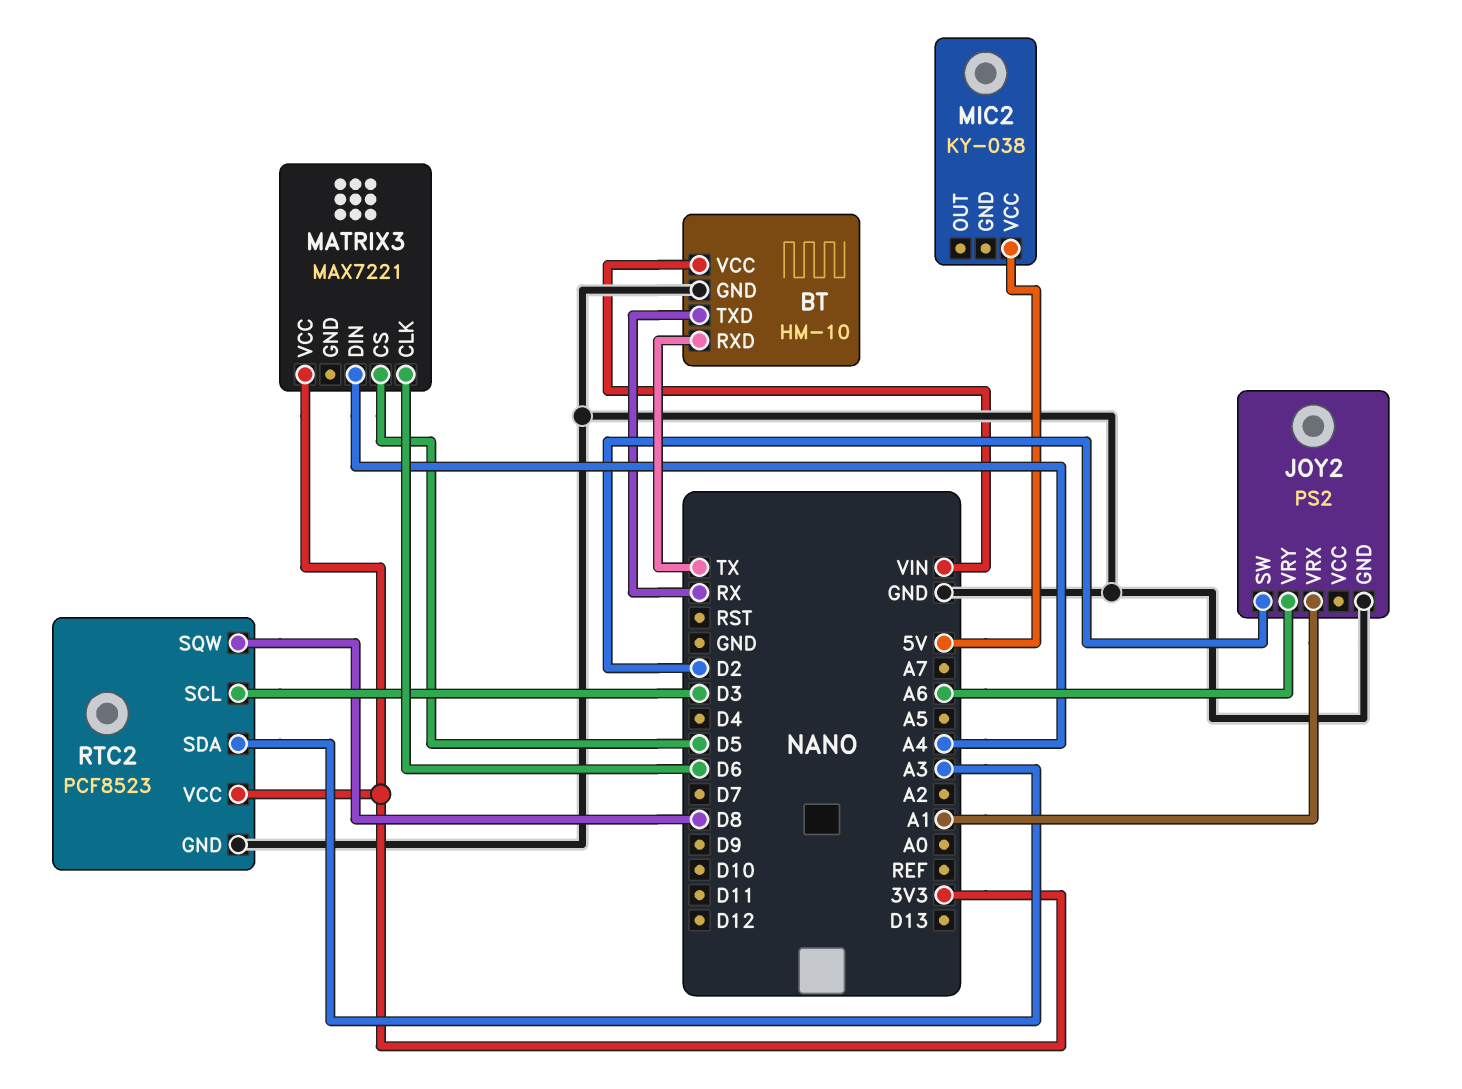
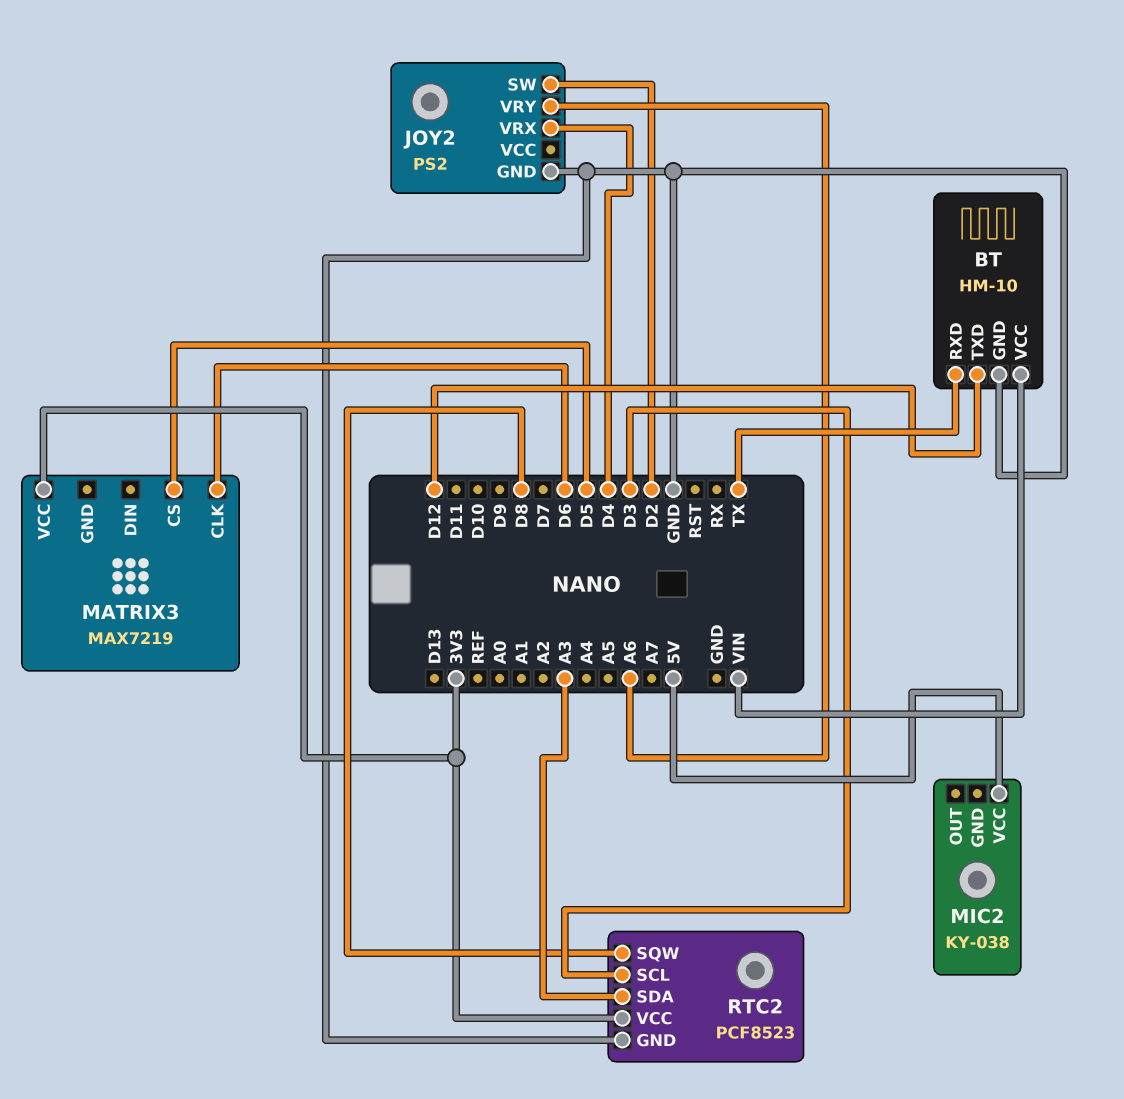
BT pin TXD: RX -> D12
JOY2 pin VRX: A1 -> D4
MATRIX3: MAX7221 -> MAX7219
MATRIX3 pin DIN: A4 -> none

